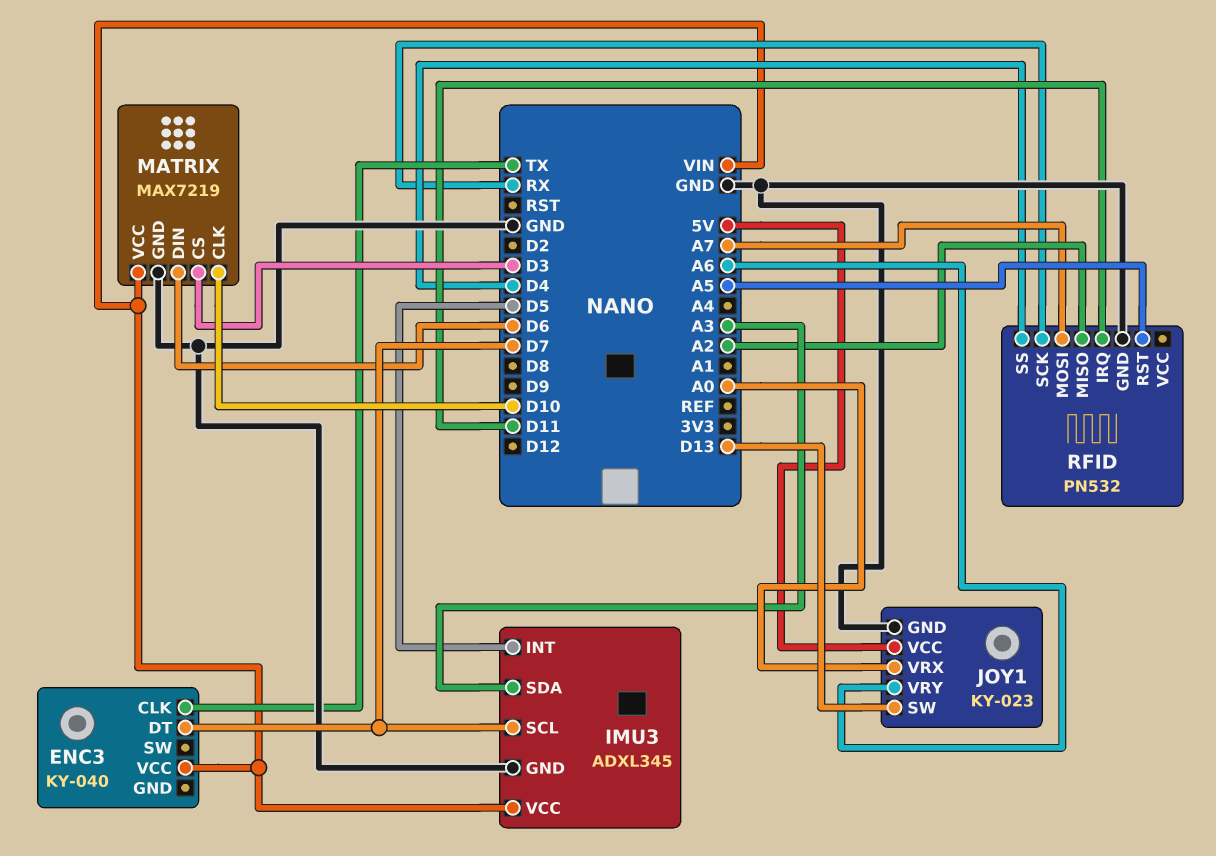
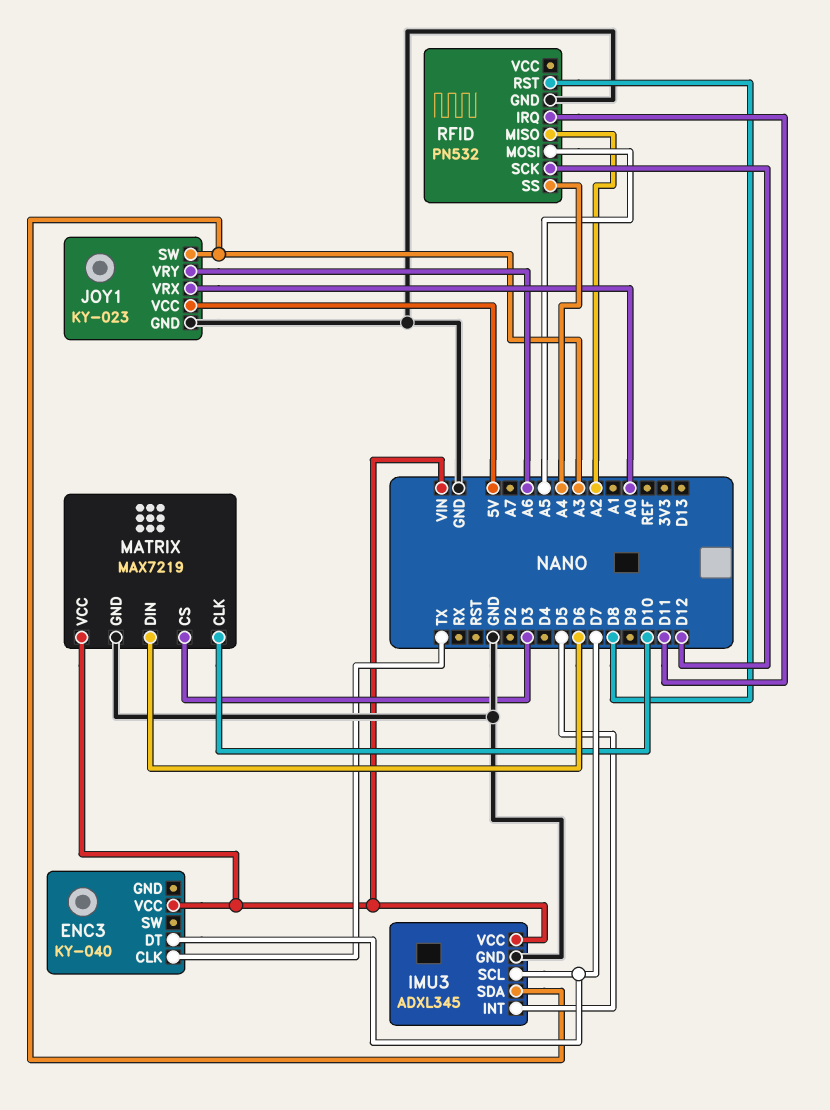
JOY1 pin SW: D13 -> A3
RFID pin MOSI: A7 -> A5
RFID pin RST: A5 -> D8
RFID pin SCK: RX -> D12
RFID pin SS: D4 -> A4

